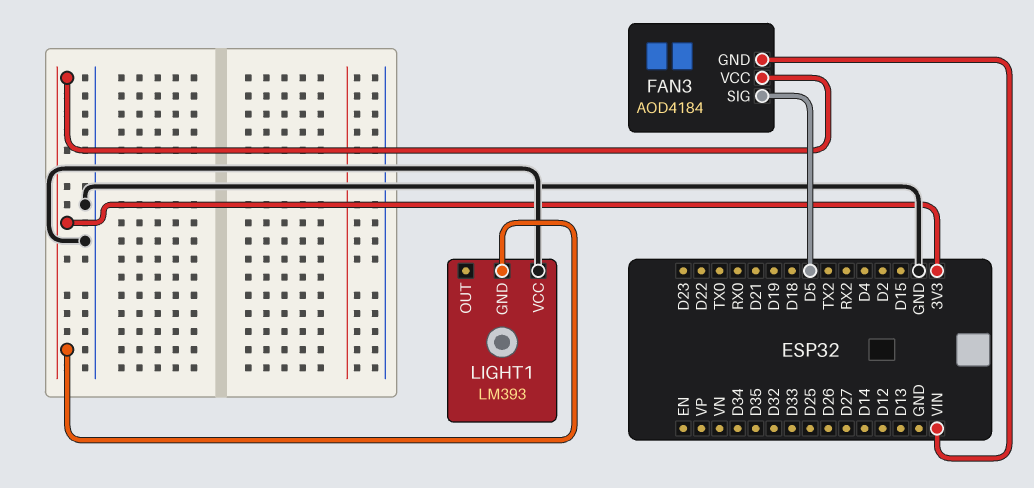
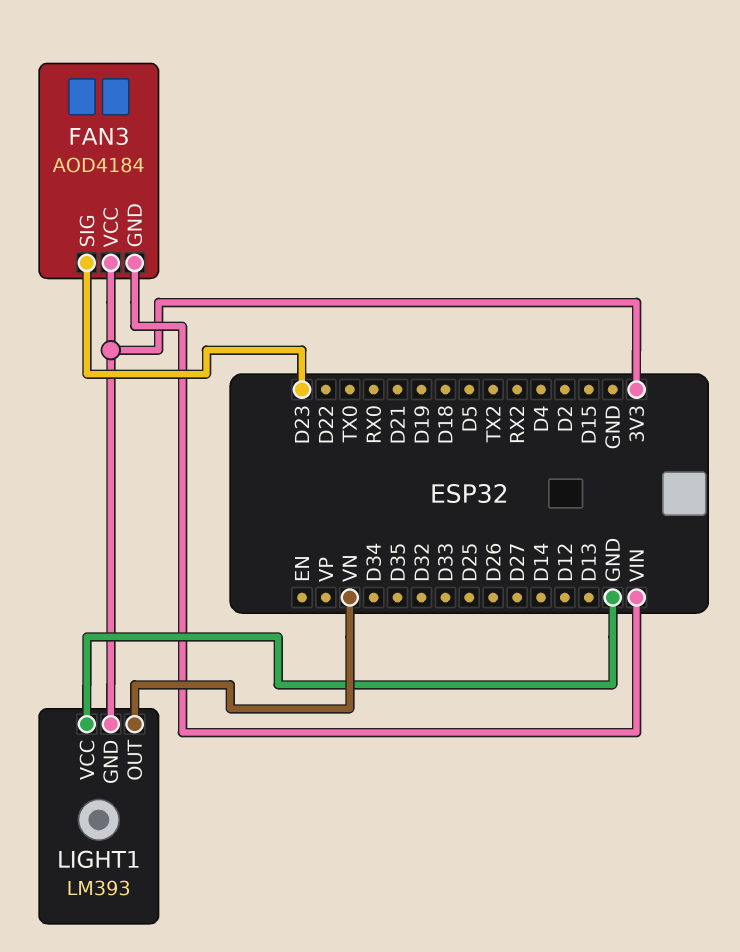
FAN3 pin SIG: D5 -> D23
LIGHT1 pin OUT: none -> VN

